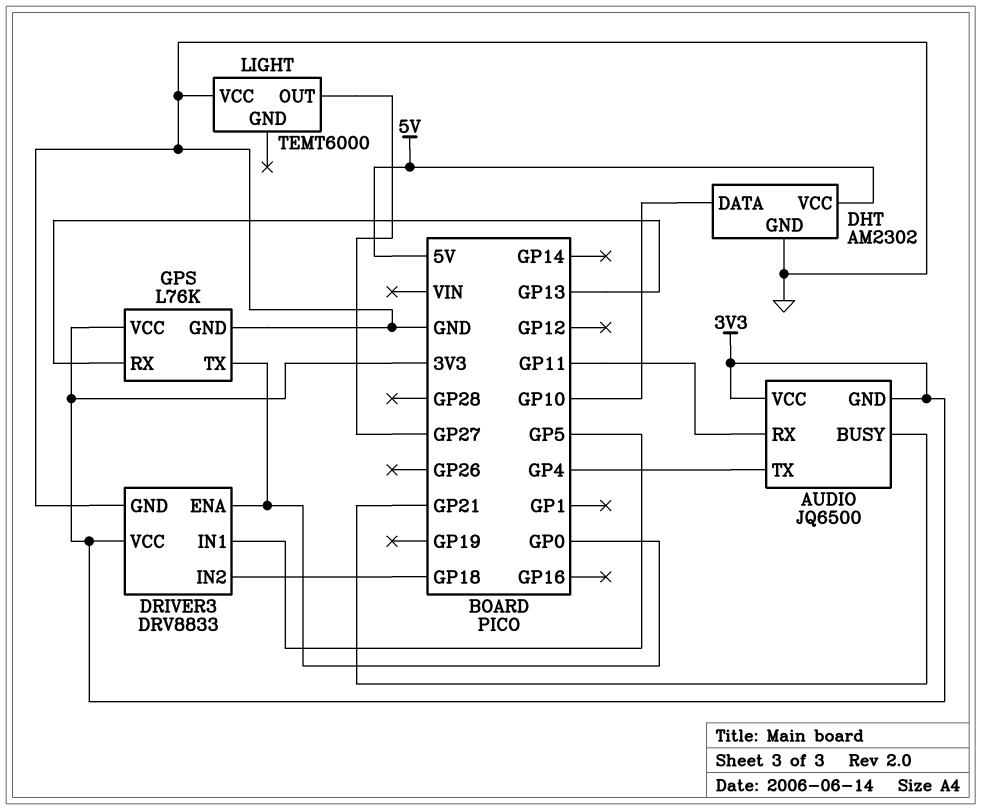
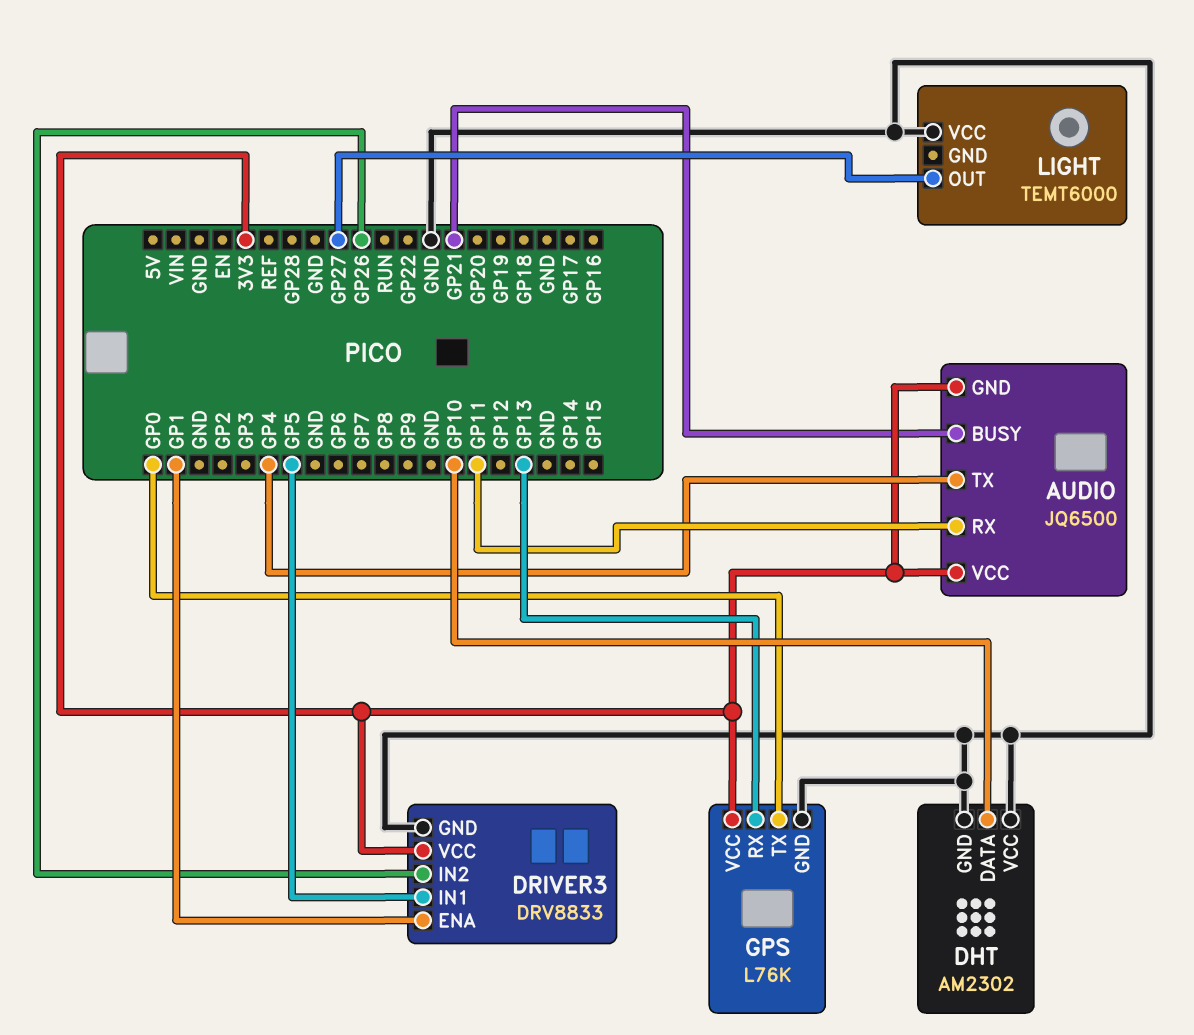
DHT pin VCC: 5V -> GND
DRIVER3 pin ENA: GP0 -> GP1
DRIVER3 pin IN2: GP18 -> GP26

